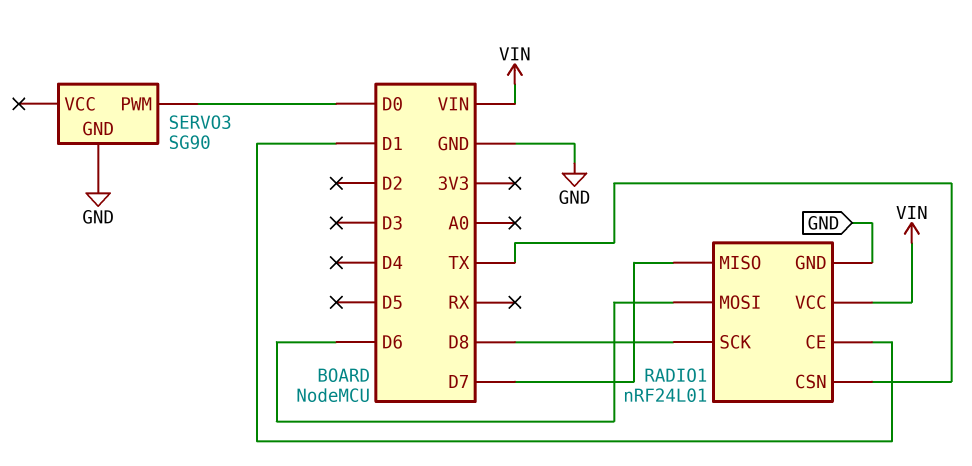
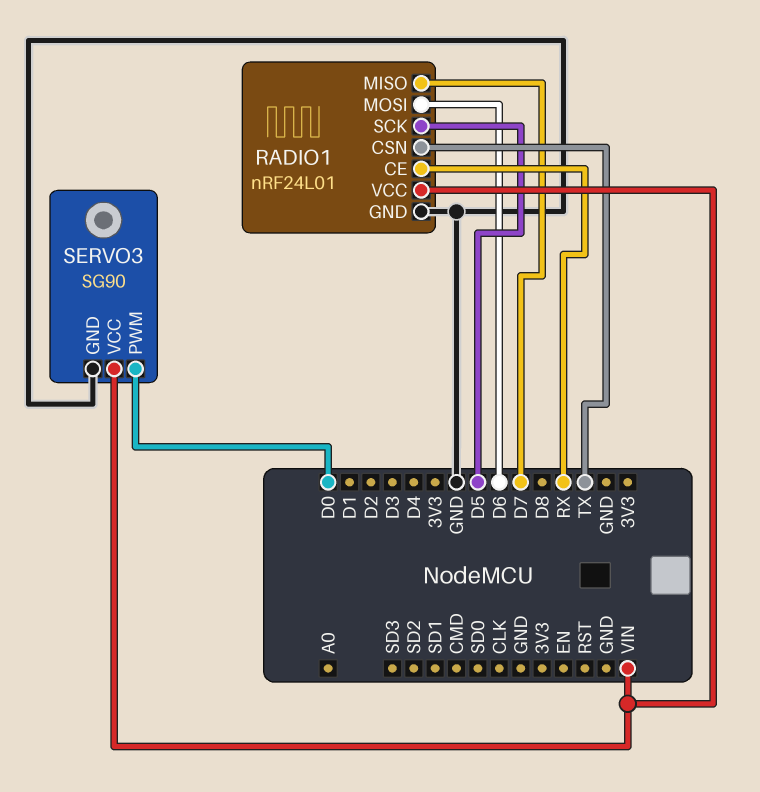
RADIO1 pin CE: D1 -> RX
RADIO1 pin SCK: D8 -> D5
SERVO3 pin VCC: none -> VIN

